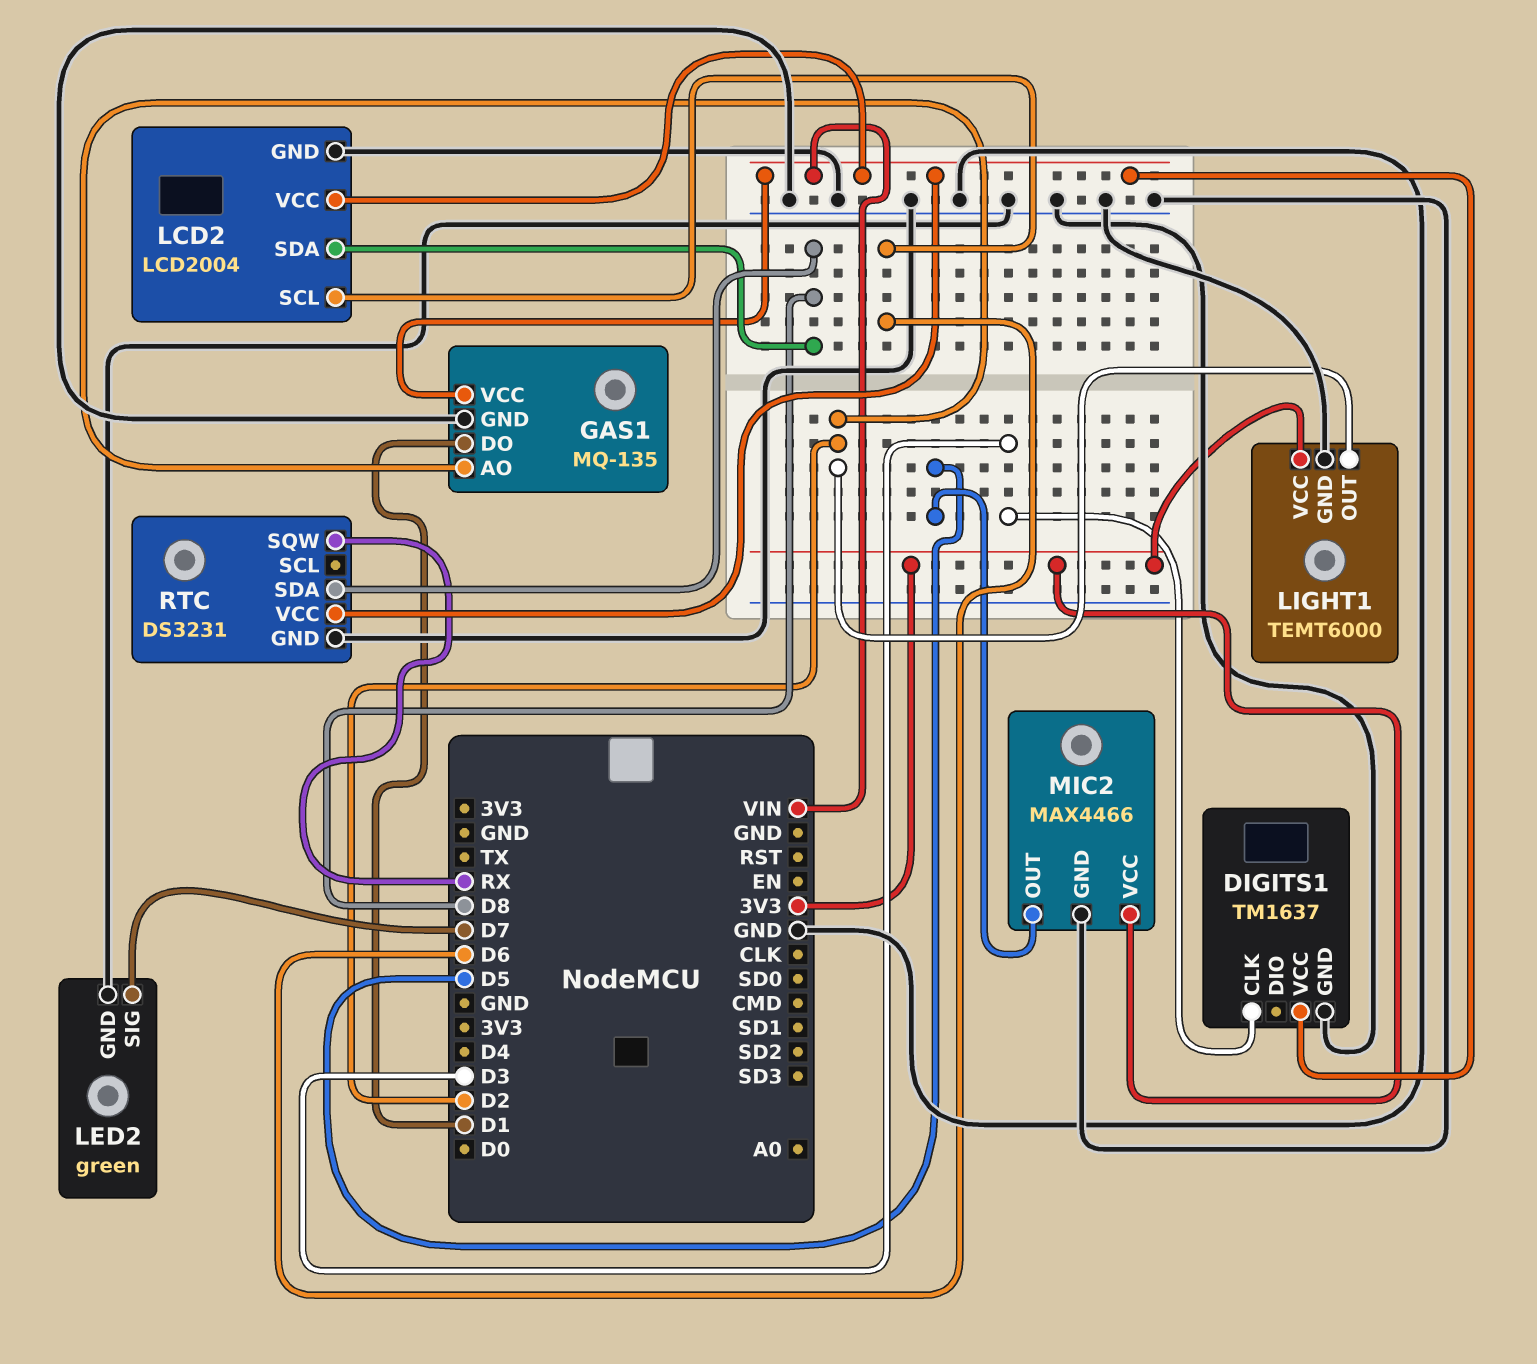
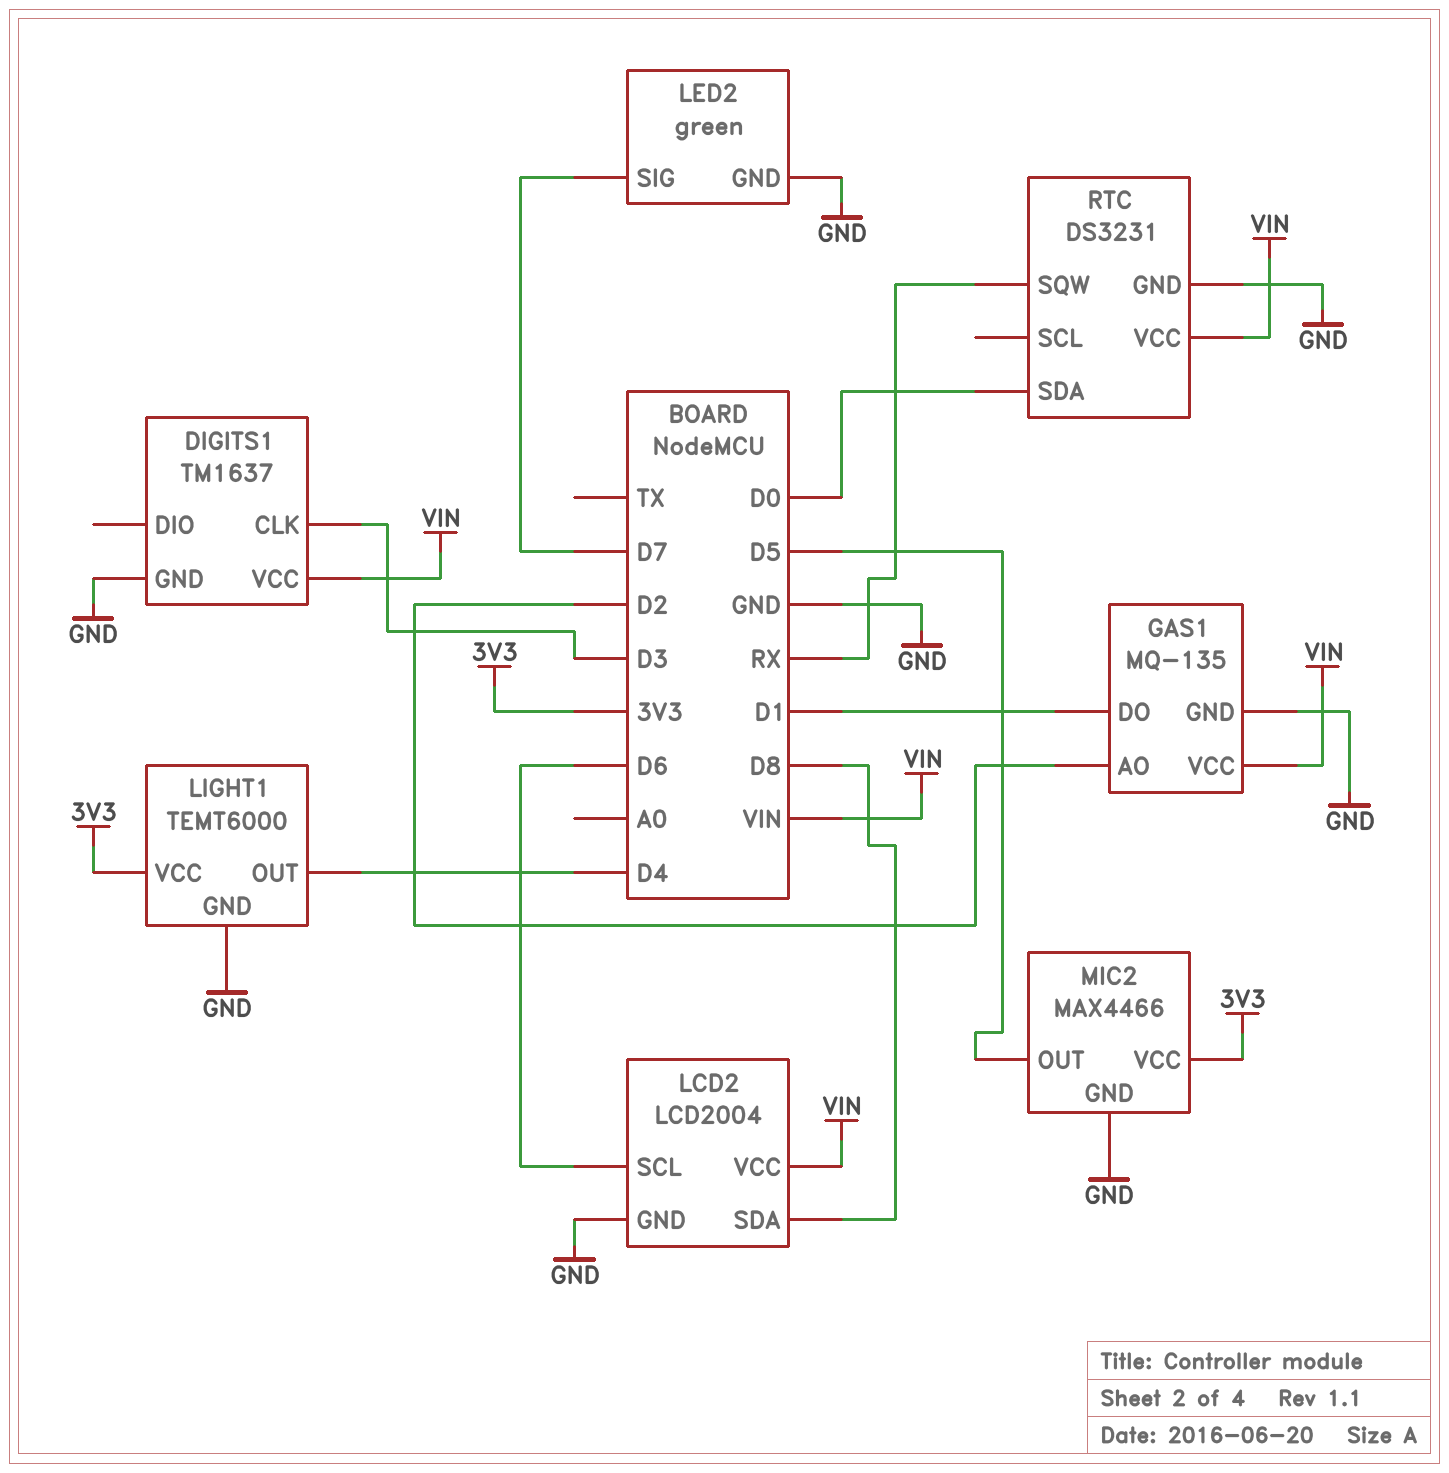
LIGHT1 pin OUT: D2 -> D4
RTC pin SDA: D8 -> D0

